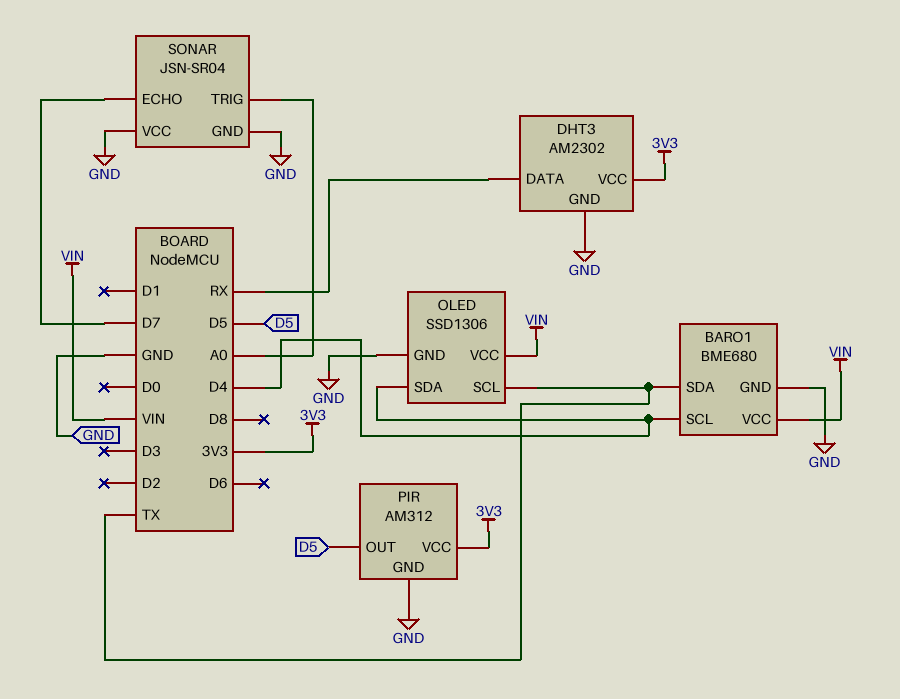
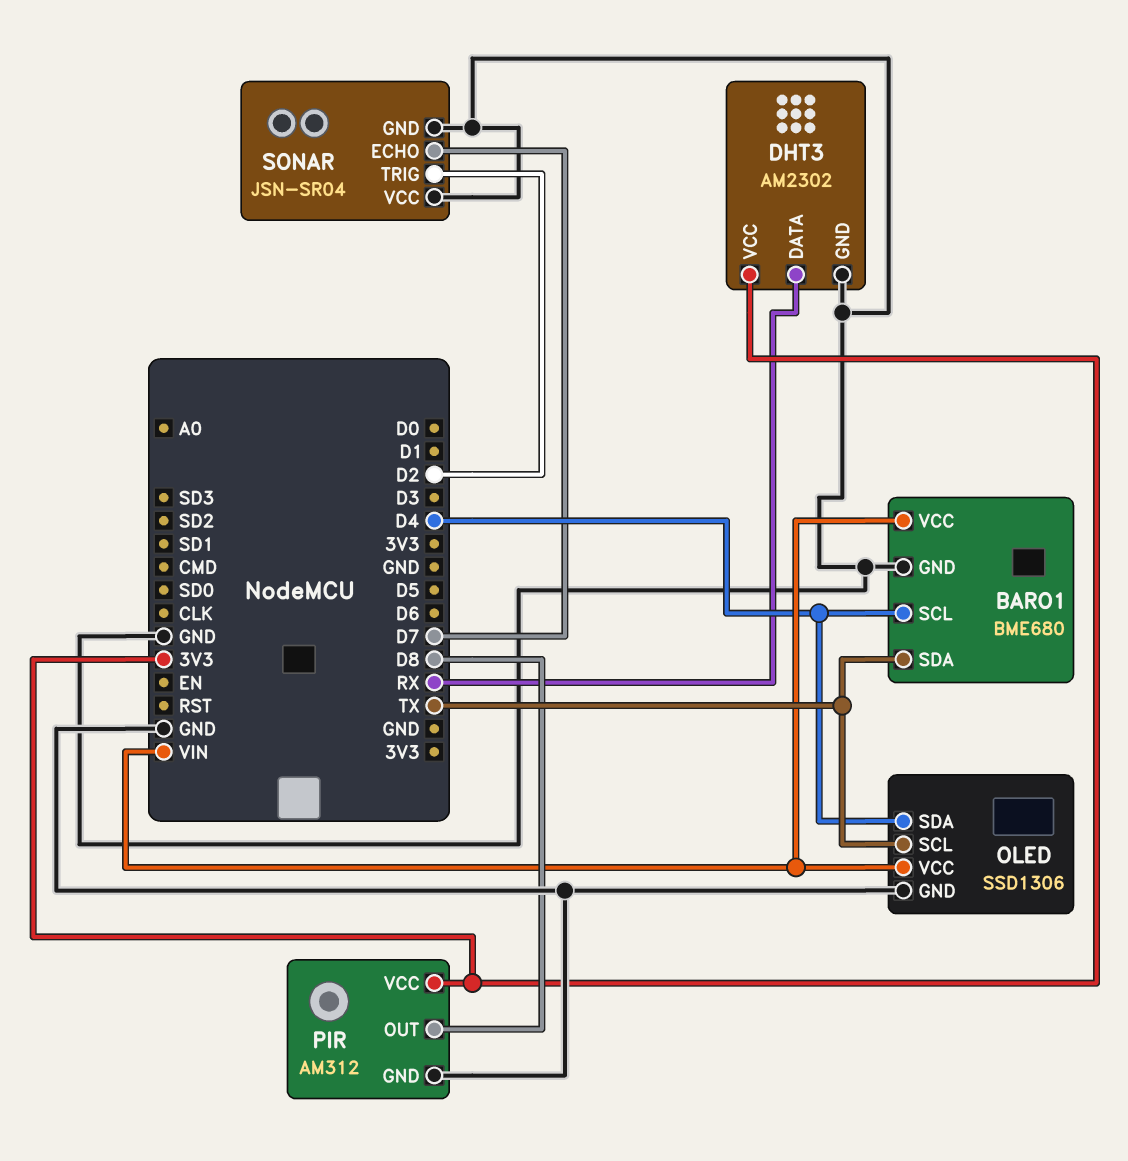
PIR pin OUT: D5 -> D8
SONAR pin TRIG: A0 -> D2

